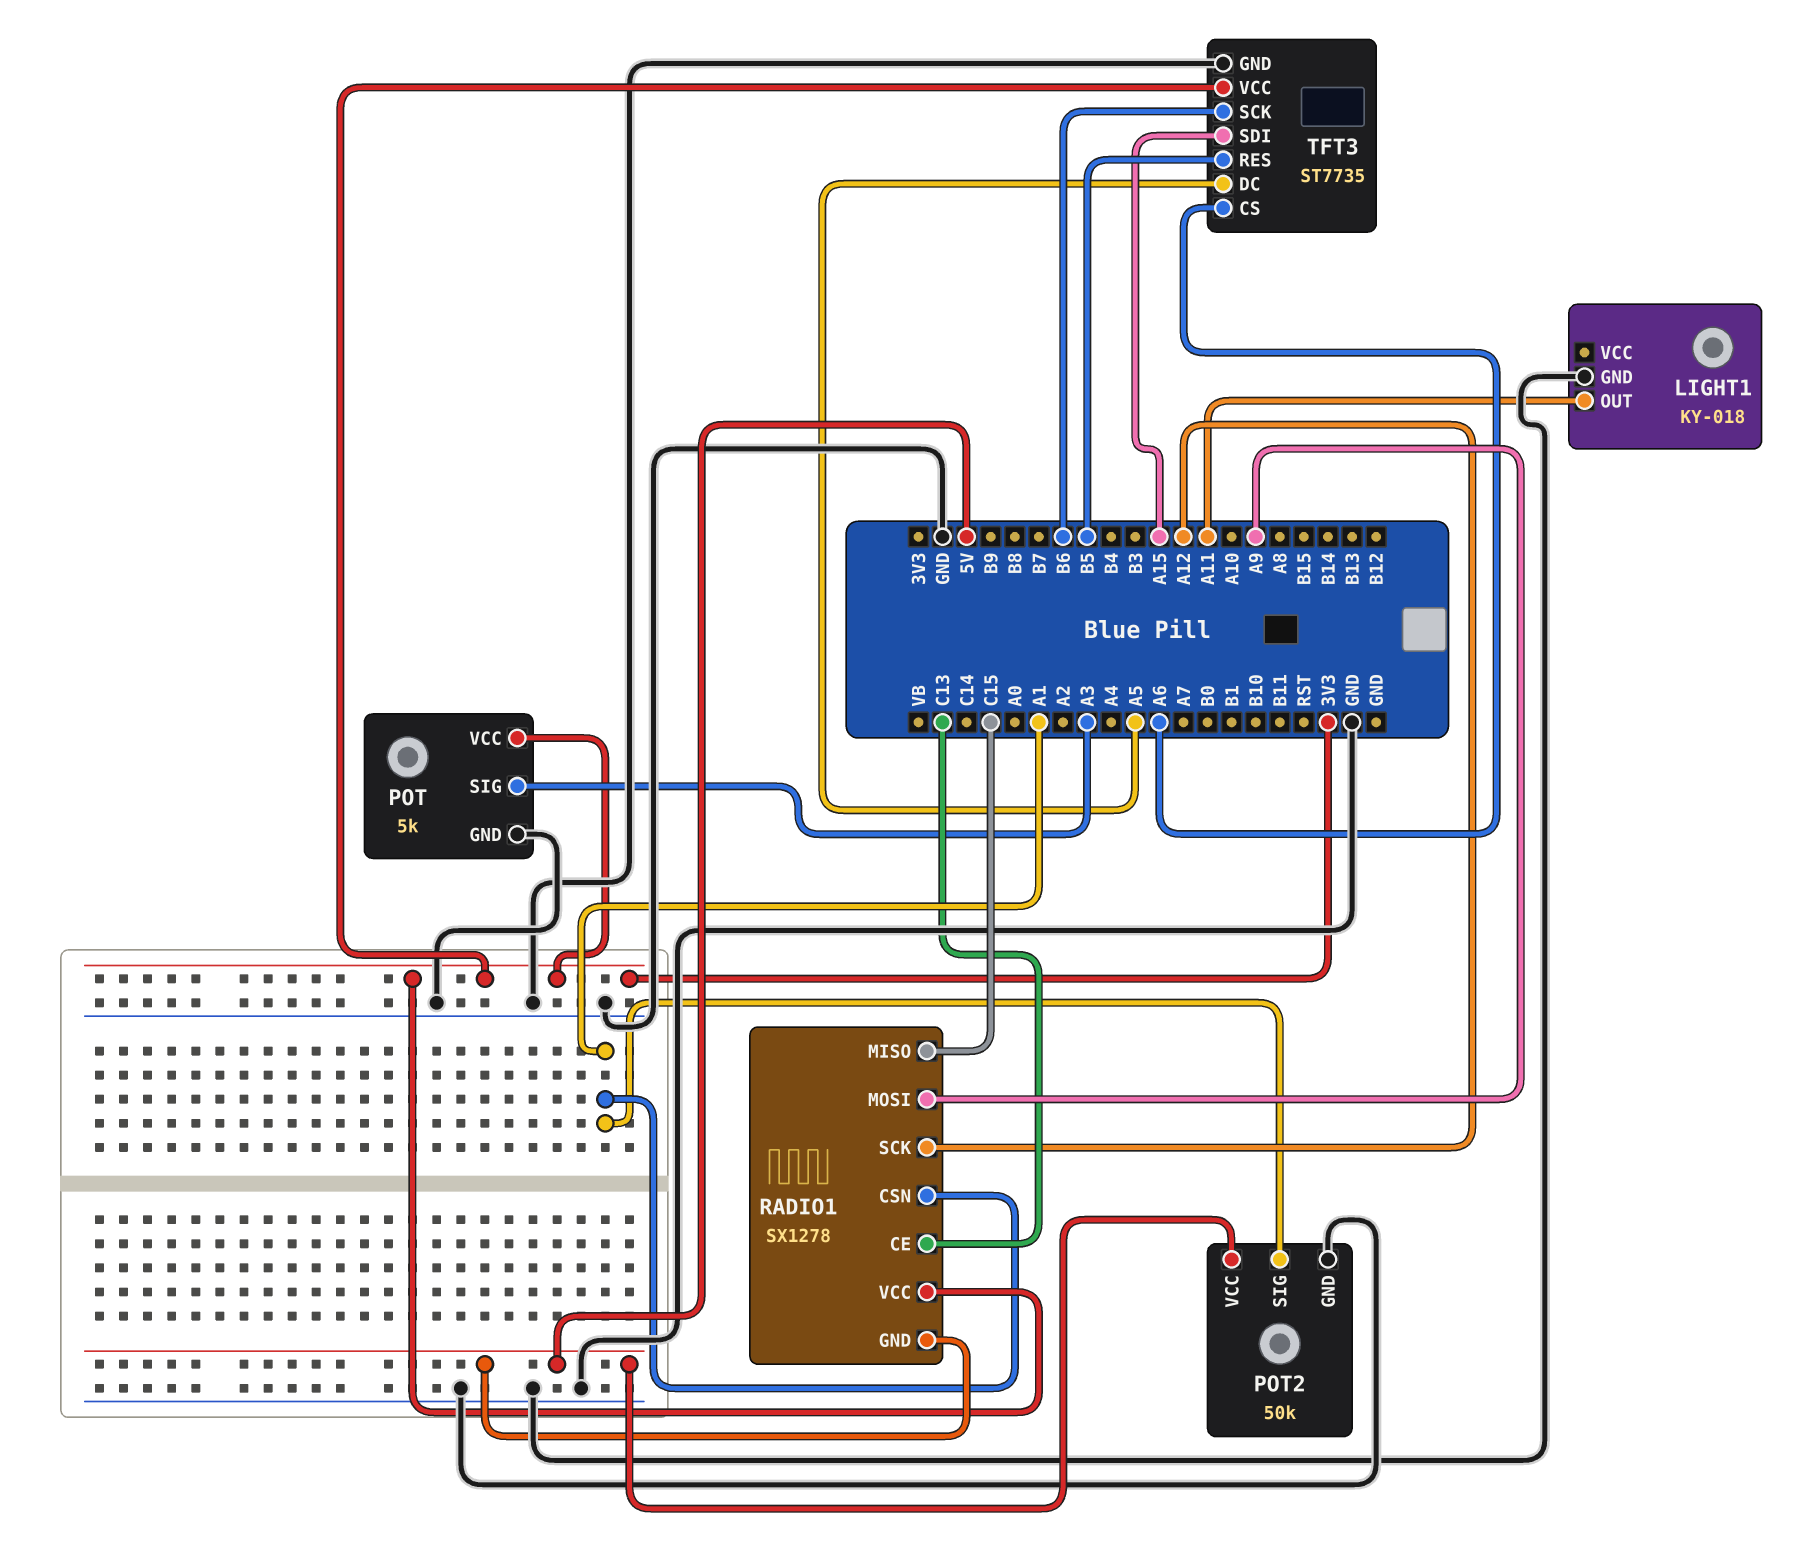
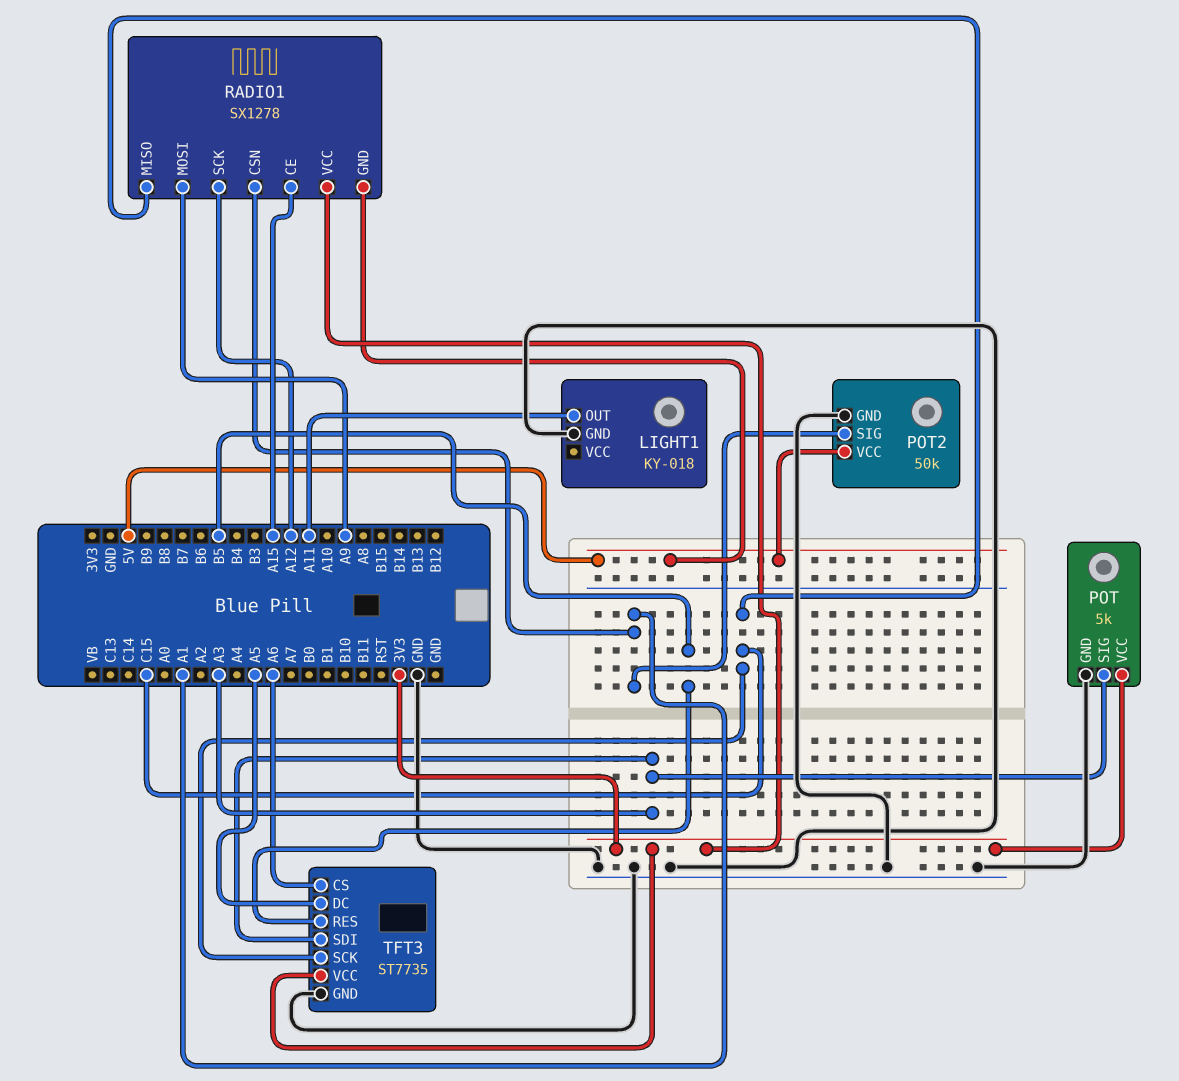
RADIO1 pin CE: C13 -> A15
TFT3 pin SCK: B6 -> C15
TFT3 pin SDI: A15 -> A3

